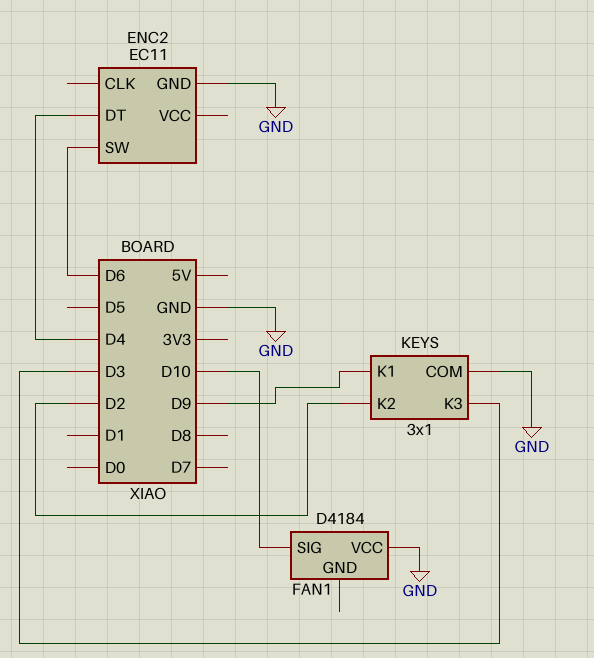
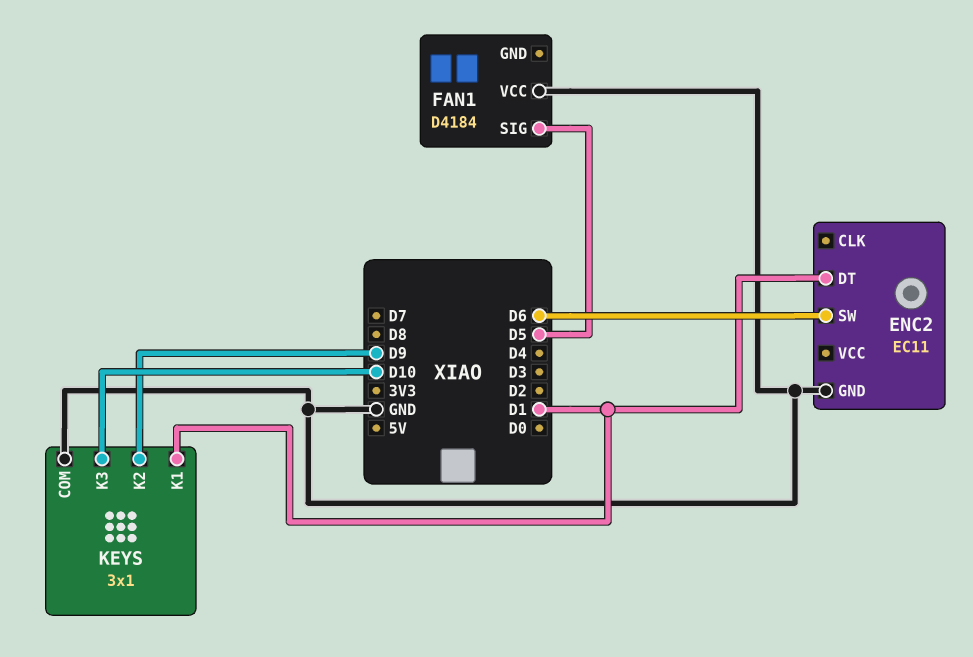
ENC2 pin DT: D4 -> D1
FAN1 pin SIG: D10 -> D5
KEYS pin K1: D9 -> D1
KEYS pin K2: D2 -> D9
KEYS pin K3: D3 -> D10

